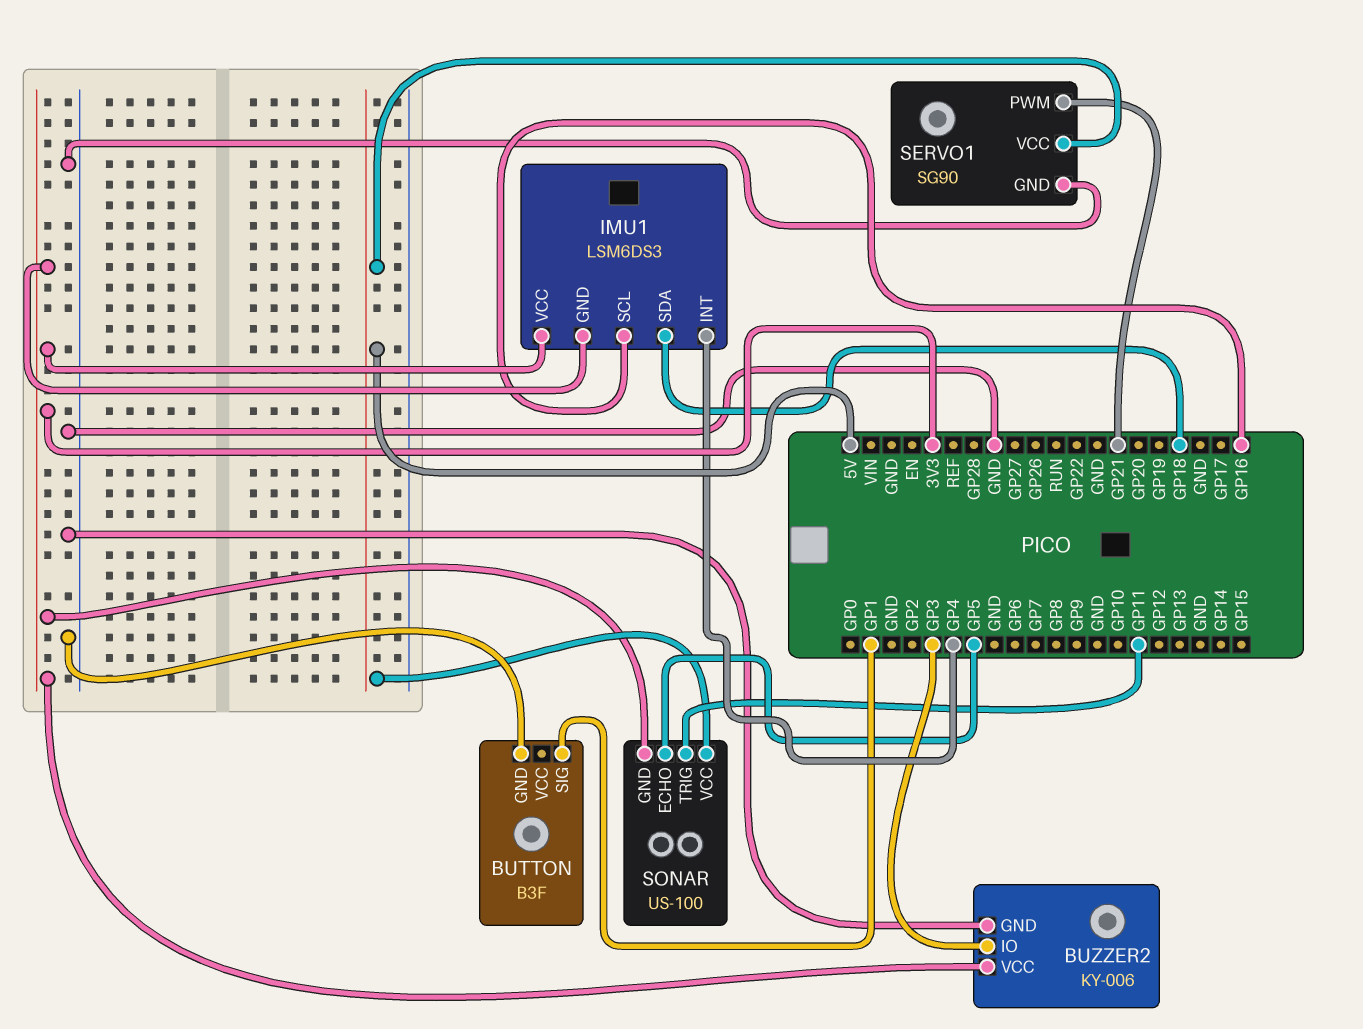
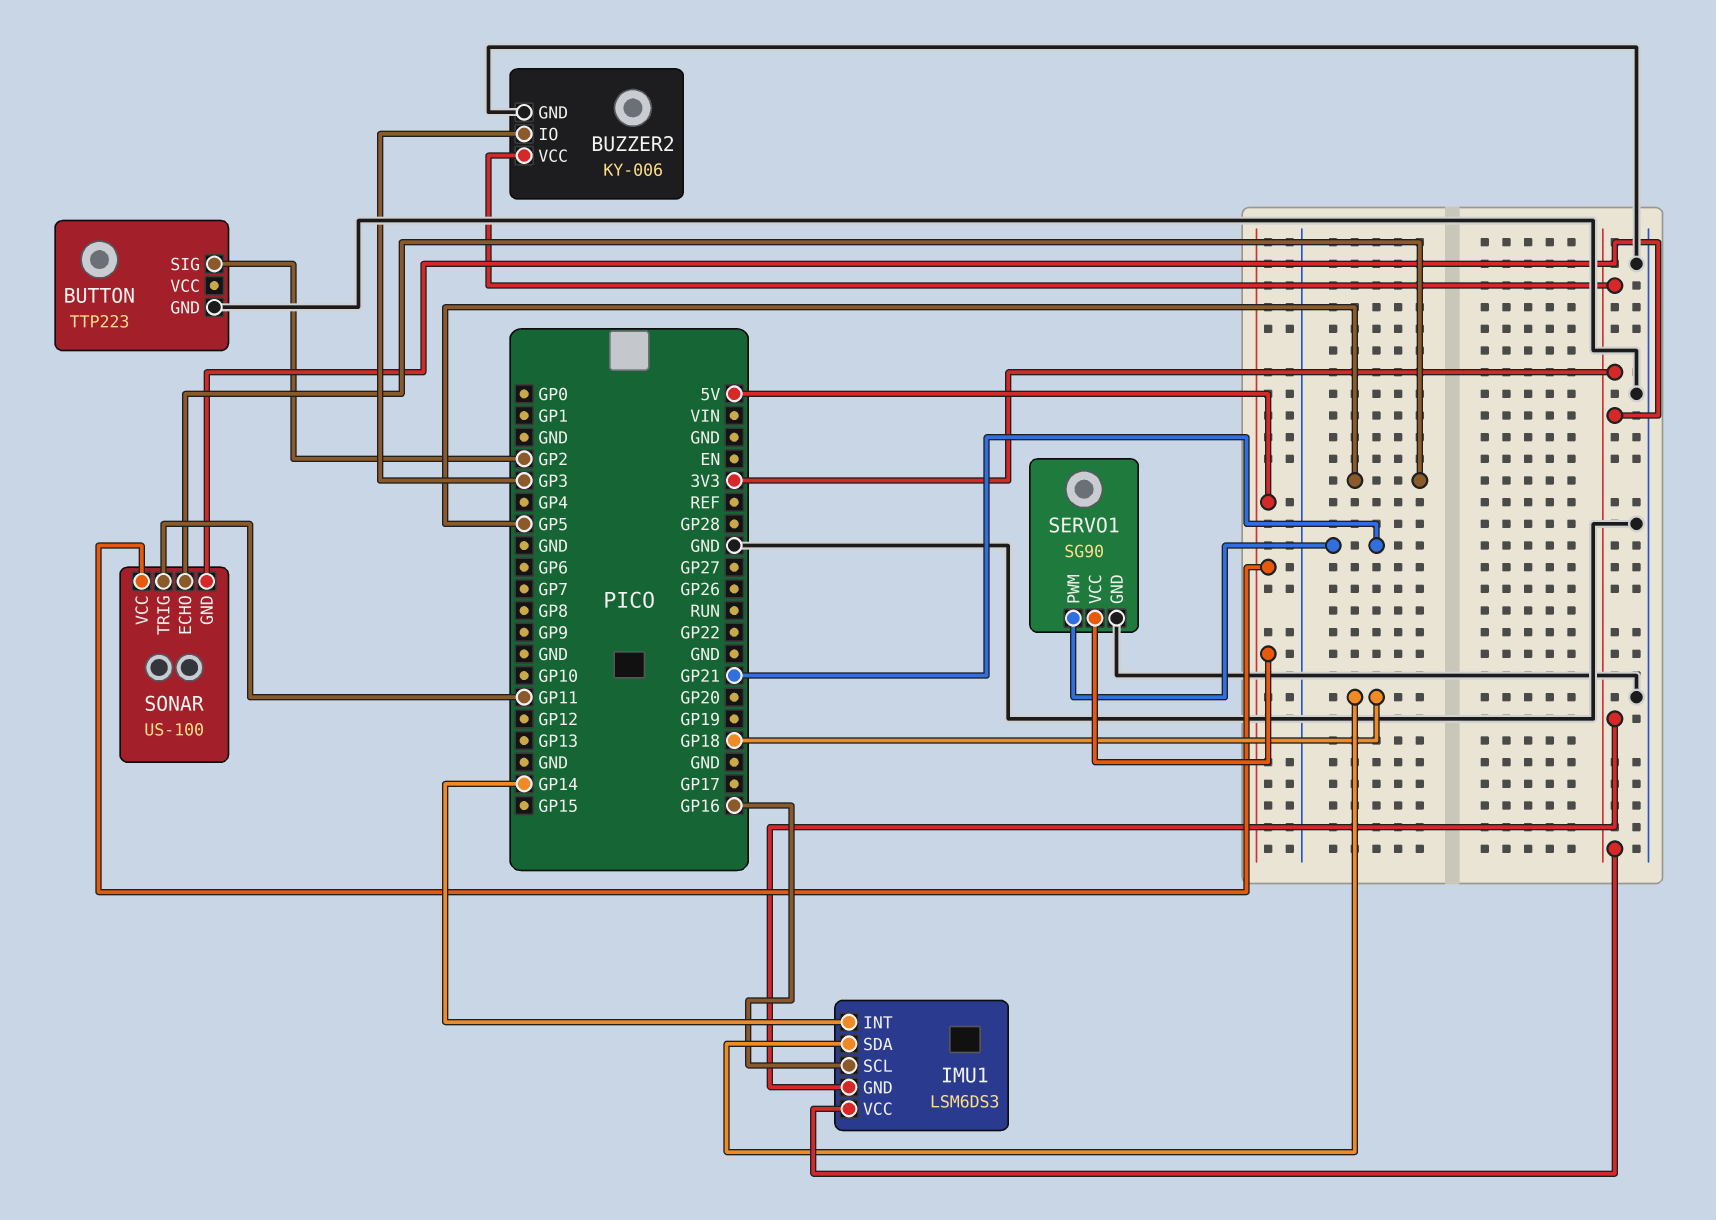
BUTTON: B3F -> TTP223
BUTTON pin SIG: GP1 -> GP2
IMU1 pin INT: GP4 -> GP14

